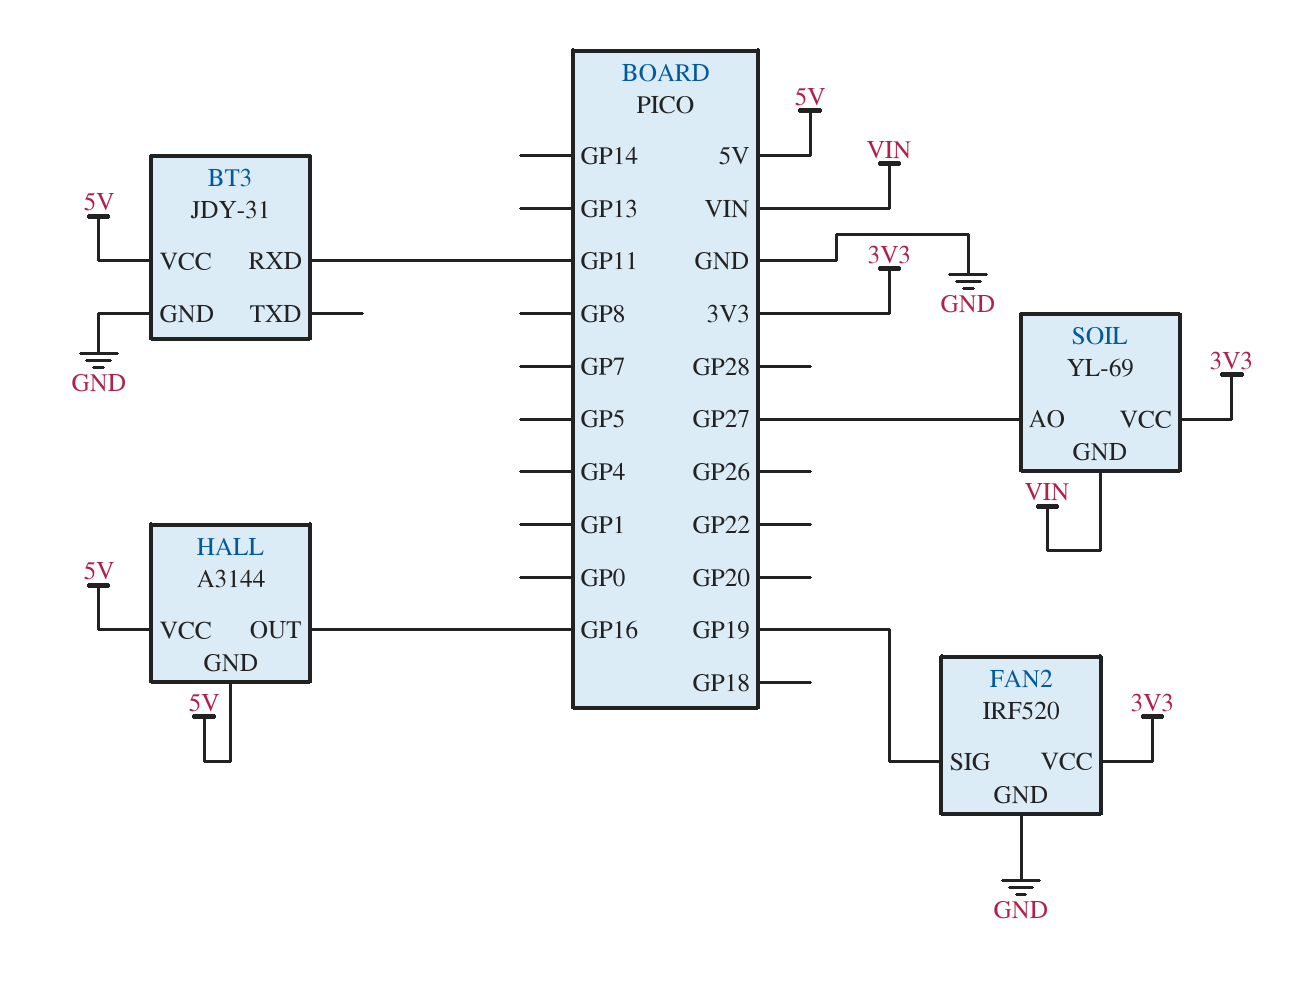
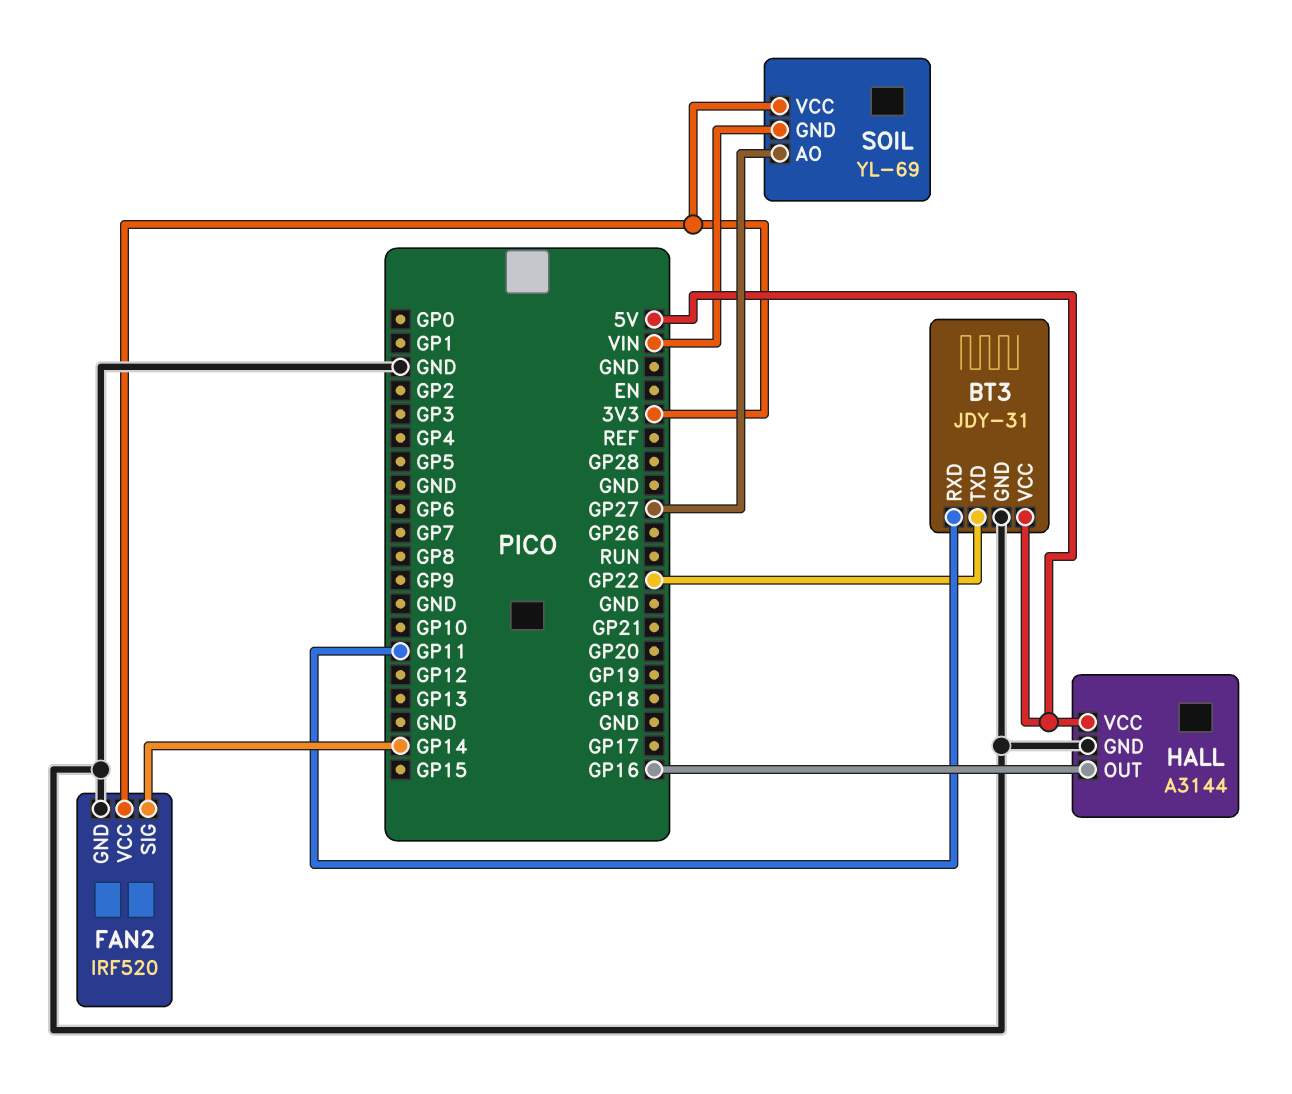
BT3 pin TXD: none -> GP22
FAN2 pin SIG: GP19 -> GP14
HALL pin GND: 5V -> GND

